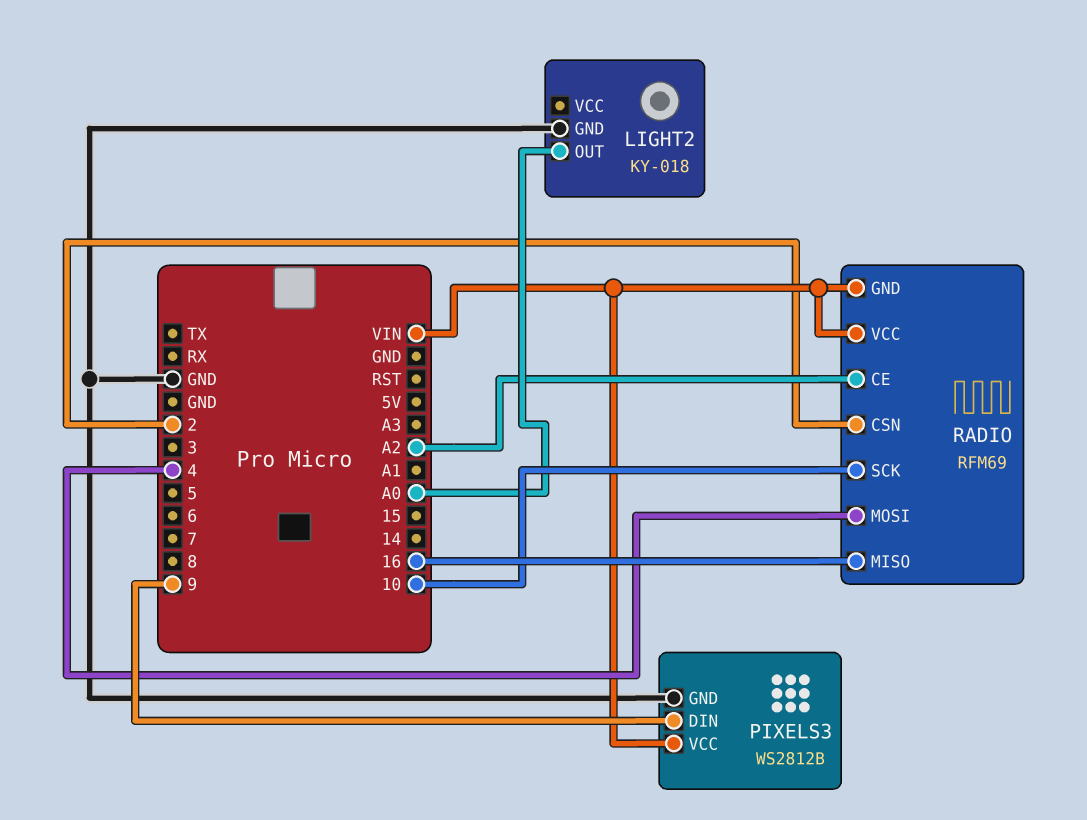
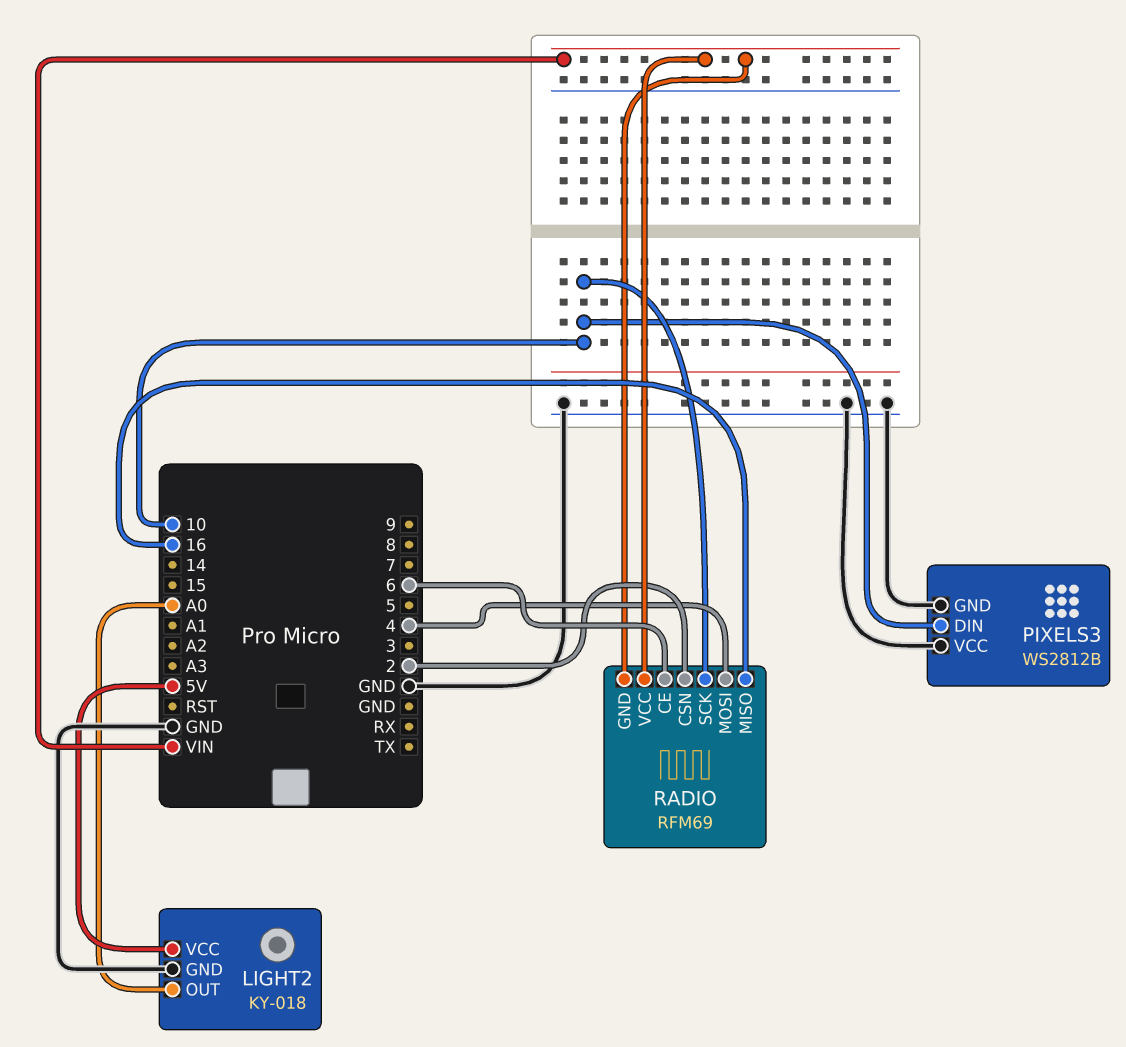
LIGHT2 pin VCC: none -> 5V
PIXELS3 pin DIN: 9 -> 10
PIXELS3 pin VCC: VIN -> GND
RADIO pin CE: A2 -> 6

